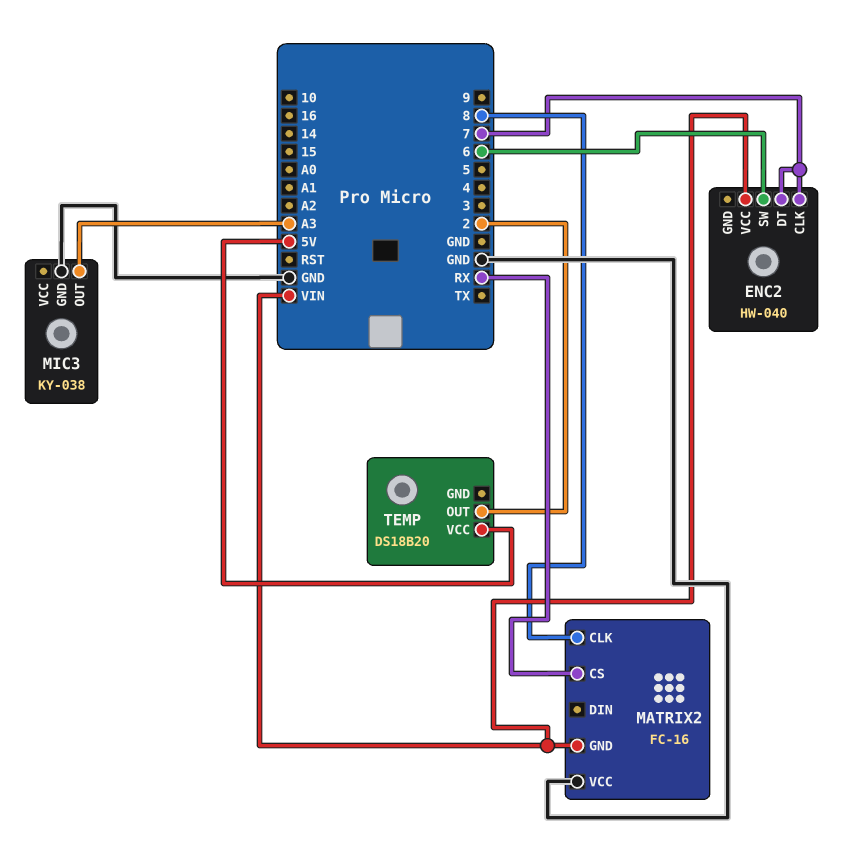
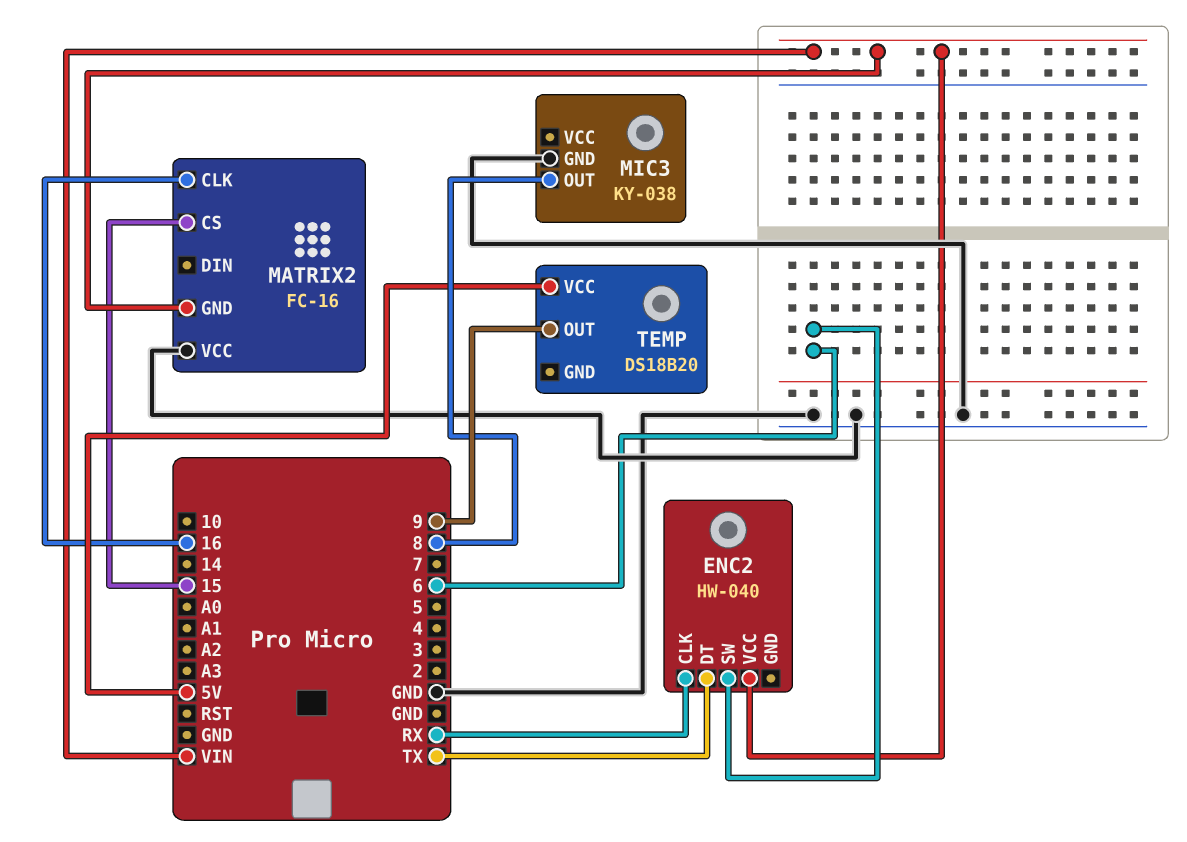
ENC2 pin CLK: 7 -> RX
ENC2 pin DT: 7 -> TX
MATRIX2 pin CLK: 8 -> 16
MATRIX2 pin CS: RX -> 15
MIC3 pin OUT: A3 -> 8
TEMP pin OUT: 2 -> 9

